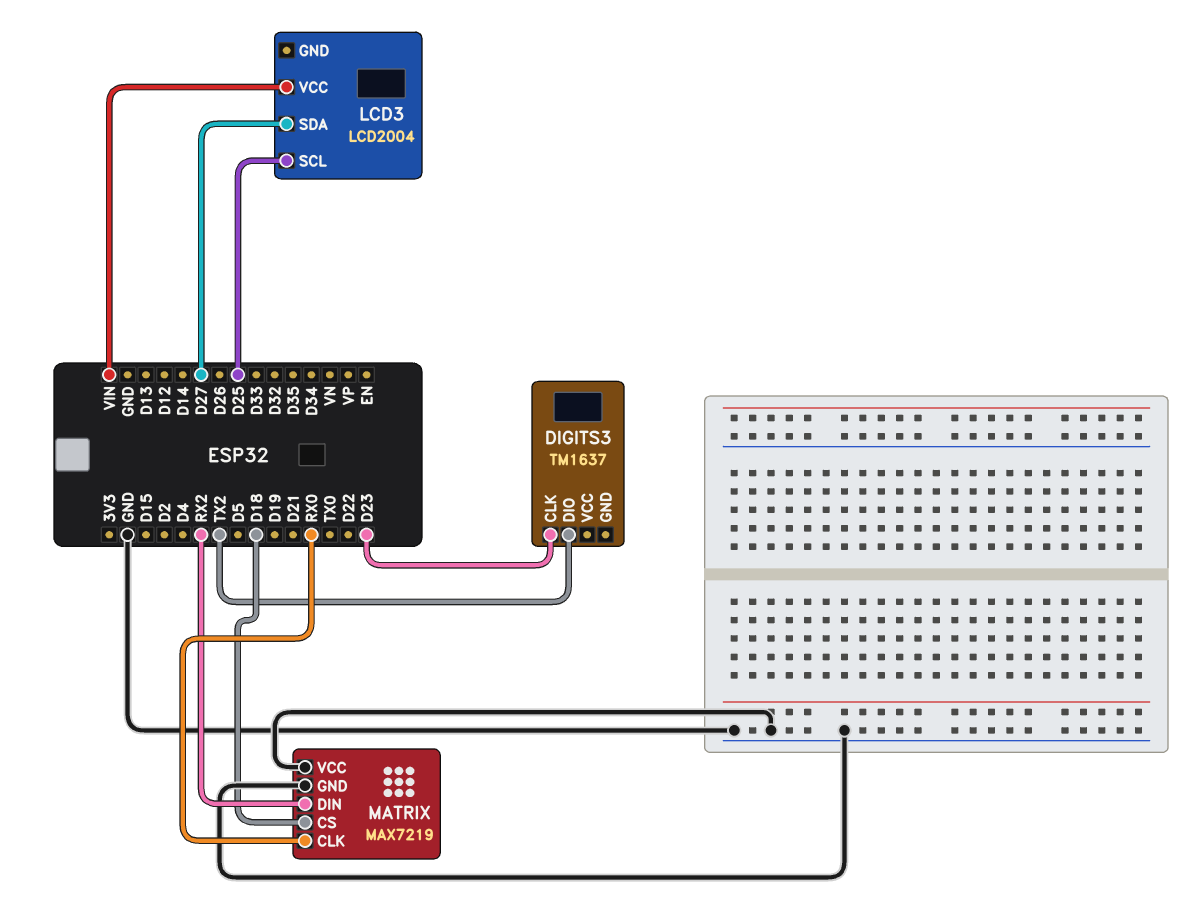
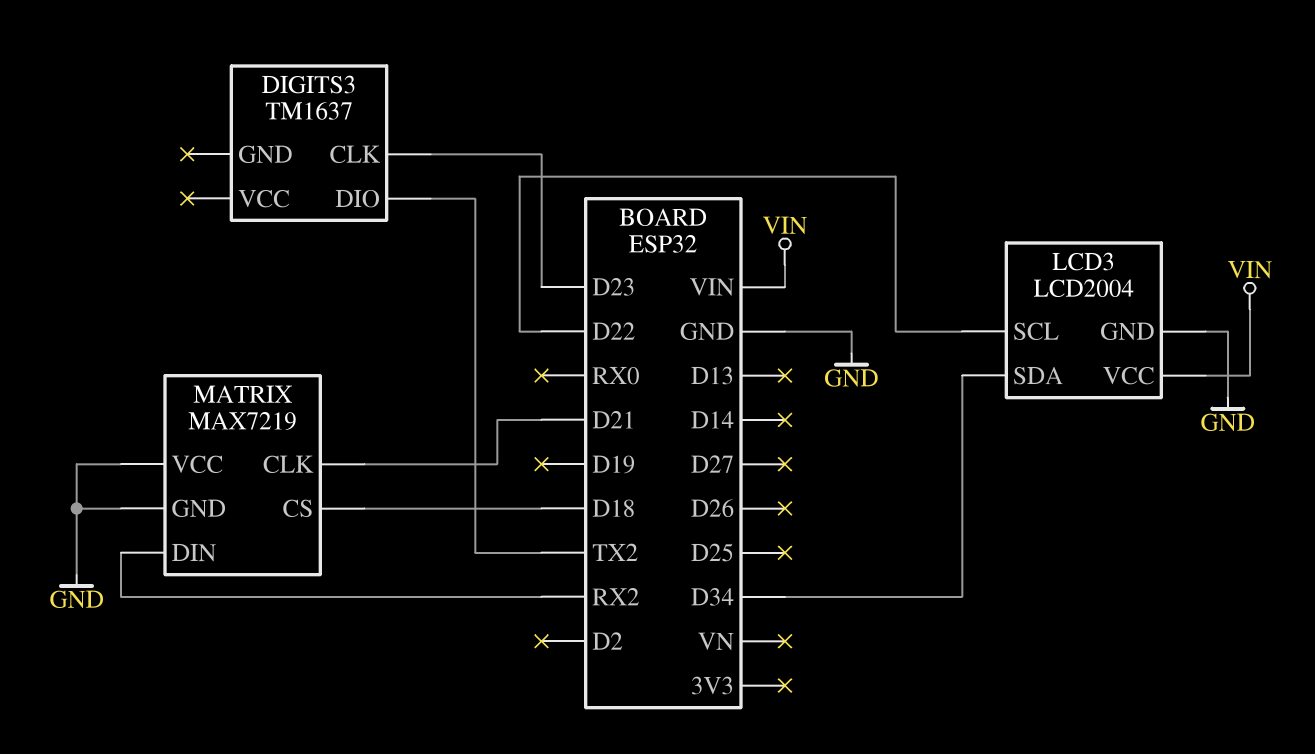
LCD3 pin GND: none -> GND
LCD3 pin SCL: D25 -> D22
LCD3 pin SDA: D27 -> D34
MATRIX pin CLK: RX0 -> D21

